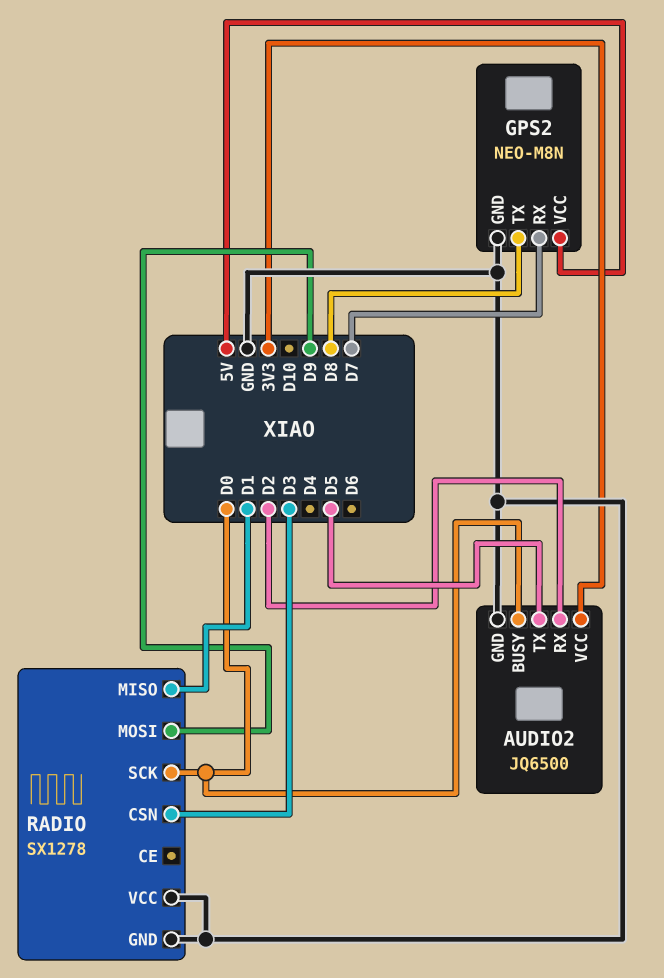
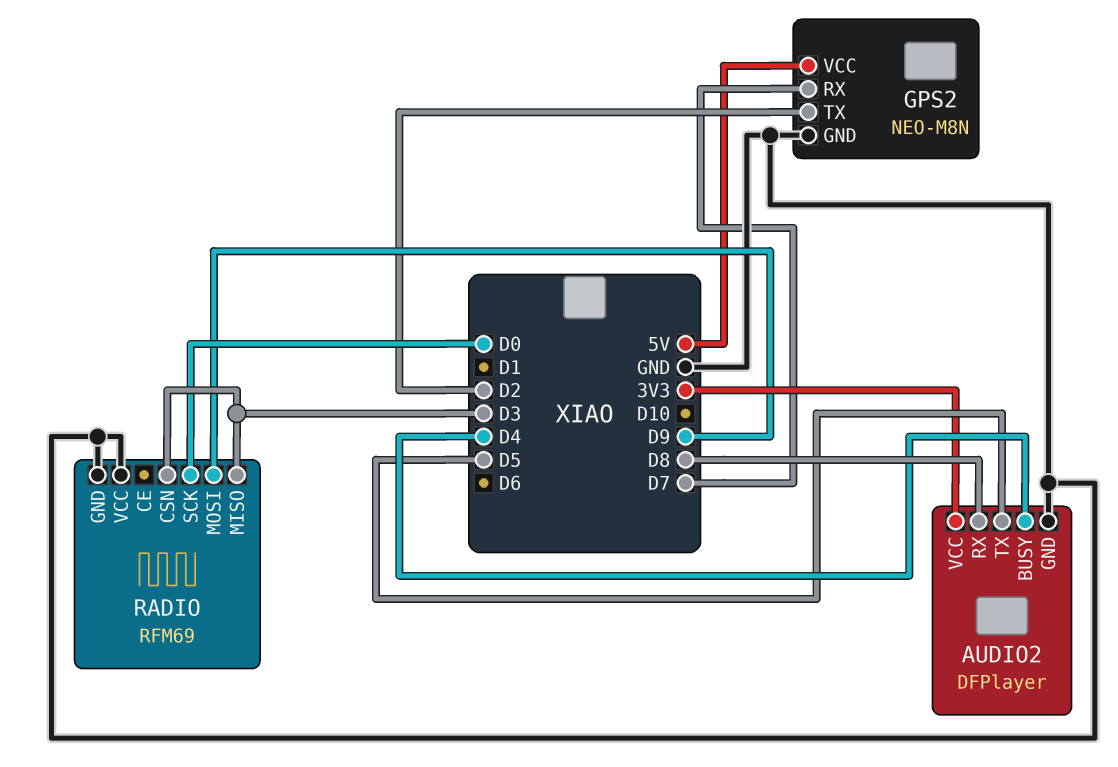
AUDIO2: JQ6500 -> DFPlayer
AUDIO2 pin BUSY: D0 -> D4
AUDIO2 pin RX: D2 -> D8
GPS2 pin TX: D8 -> D2
RADIO: SX1278 -> RFM69
RADIO pin MISO: D1 -> D3

